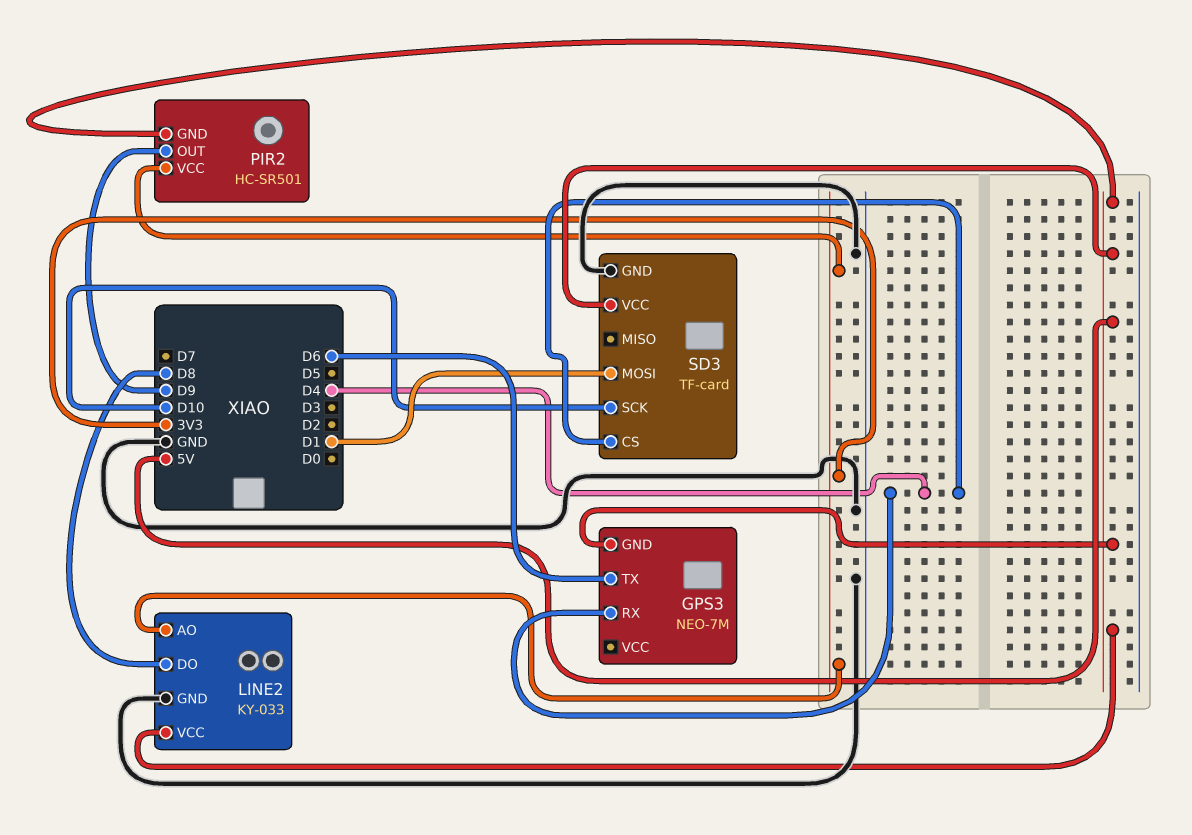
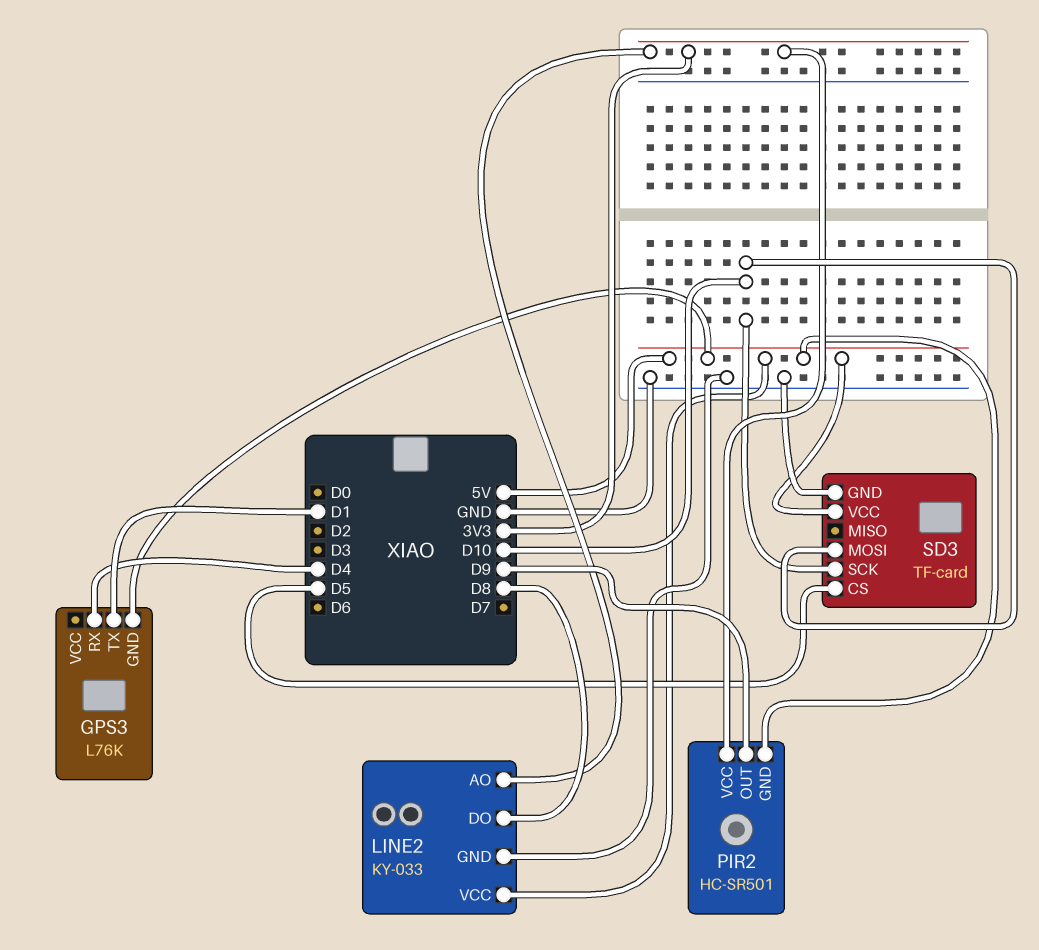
GPS3: NEO-7M -> L76K
GPS3 pin TX: D6 -> D1
SD3 pin CS: D4 -> D5
SD3 pin MOSI: D1 -> D10

